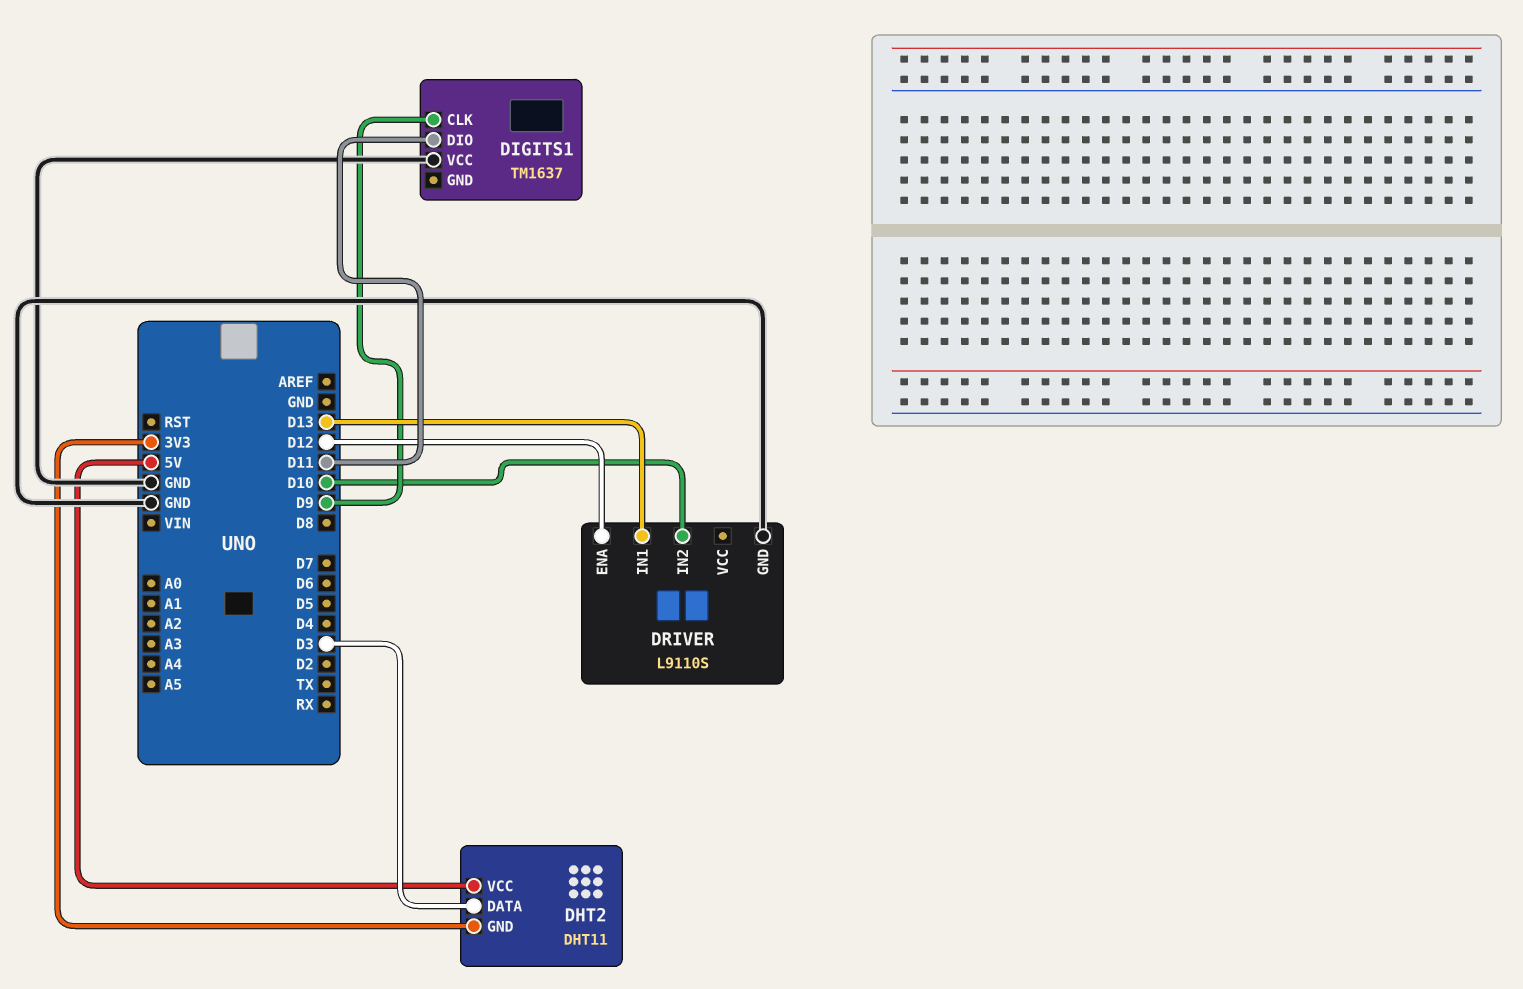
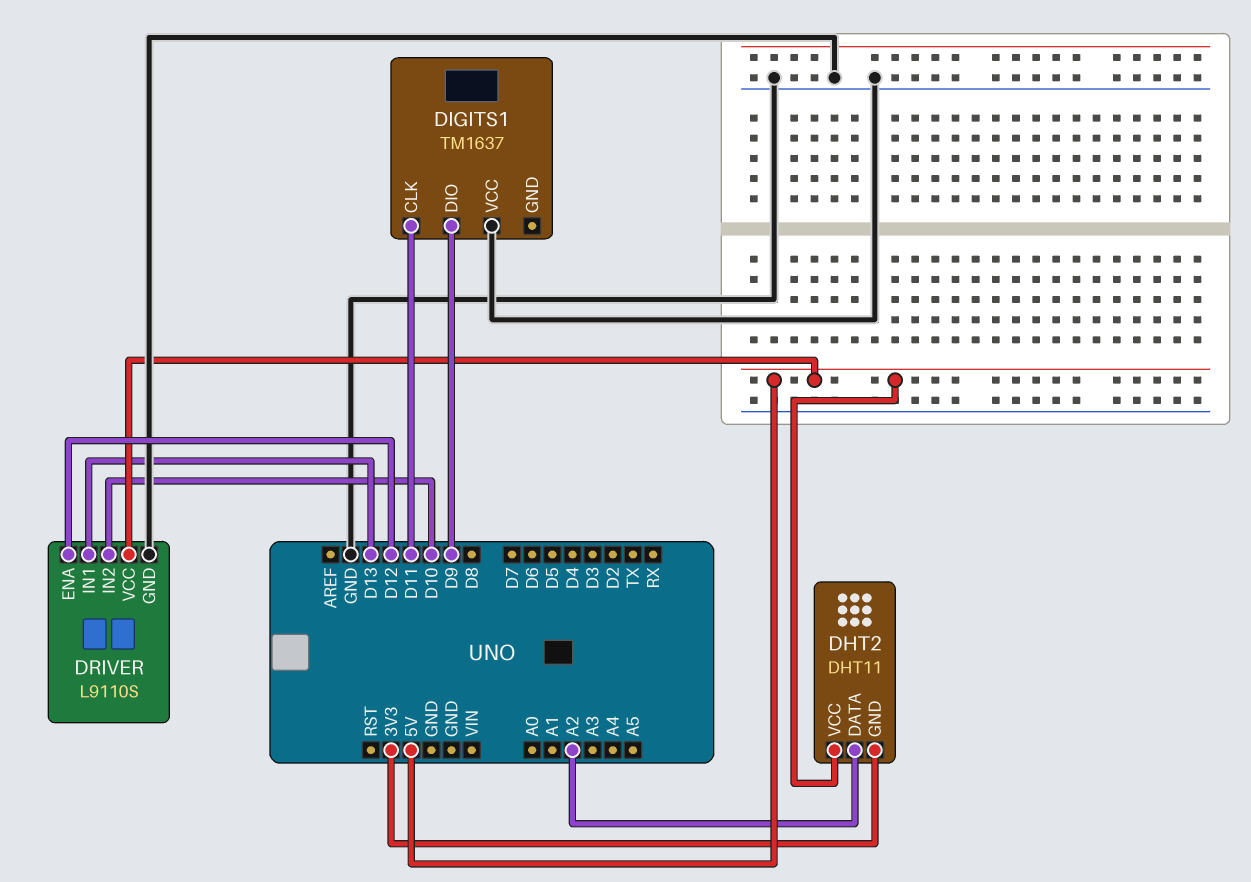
DHT2 pin DATA: D3 -> A2
DIGITS1 pin CLK: D9 -> D11
DIGITS1 pin DIO: D11 -> D9
DRIVER pin VCC: none -> 5V

